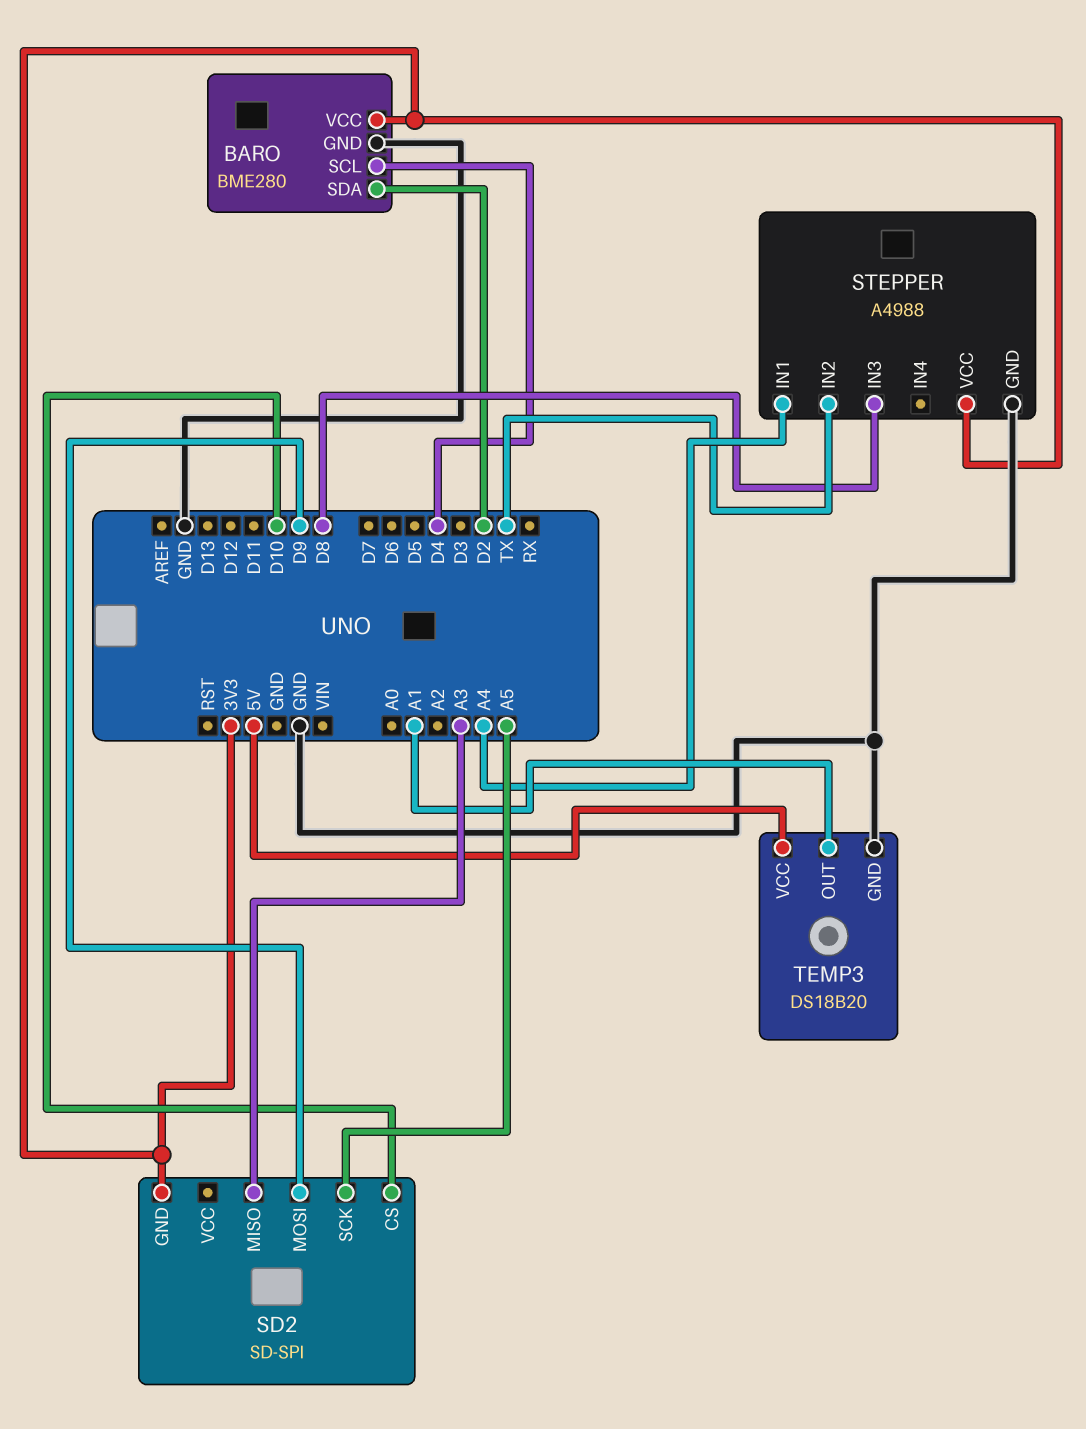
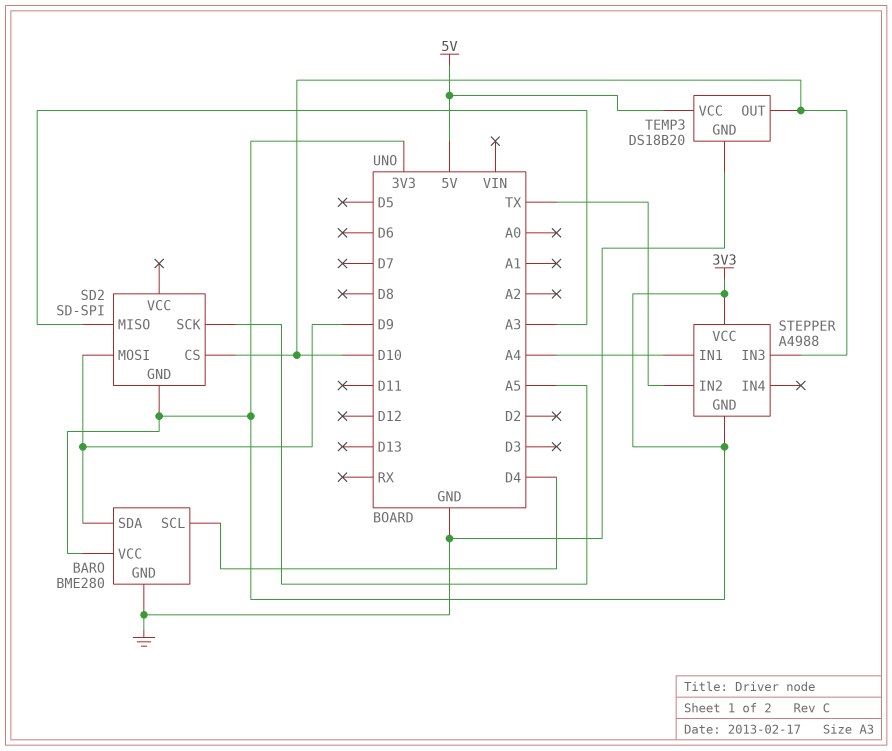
BARO pin SDA: D2 -> D9
STEPPER pin GND: GND -> 3V3
STEPPER pin IN3: D8 -> D10
TEMP3 pin OUT: A1 -> D10

